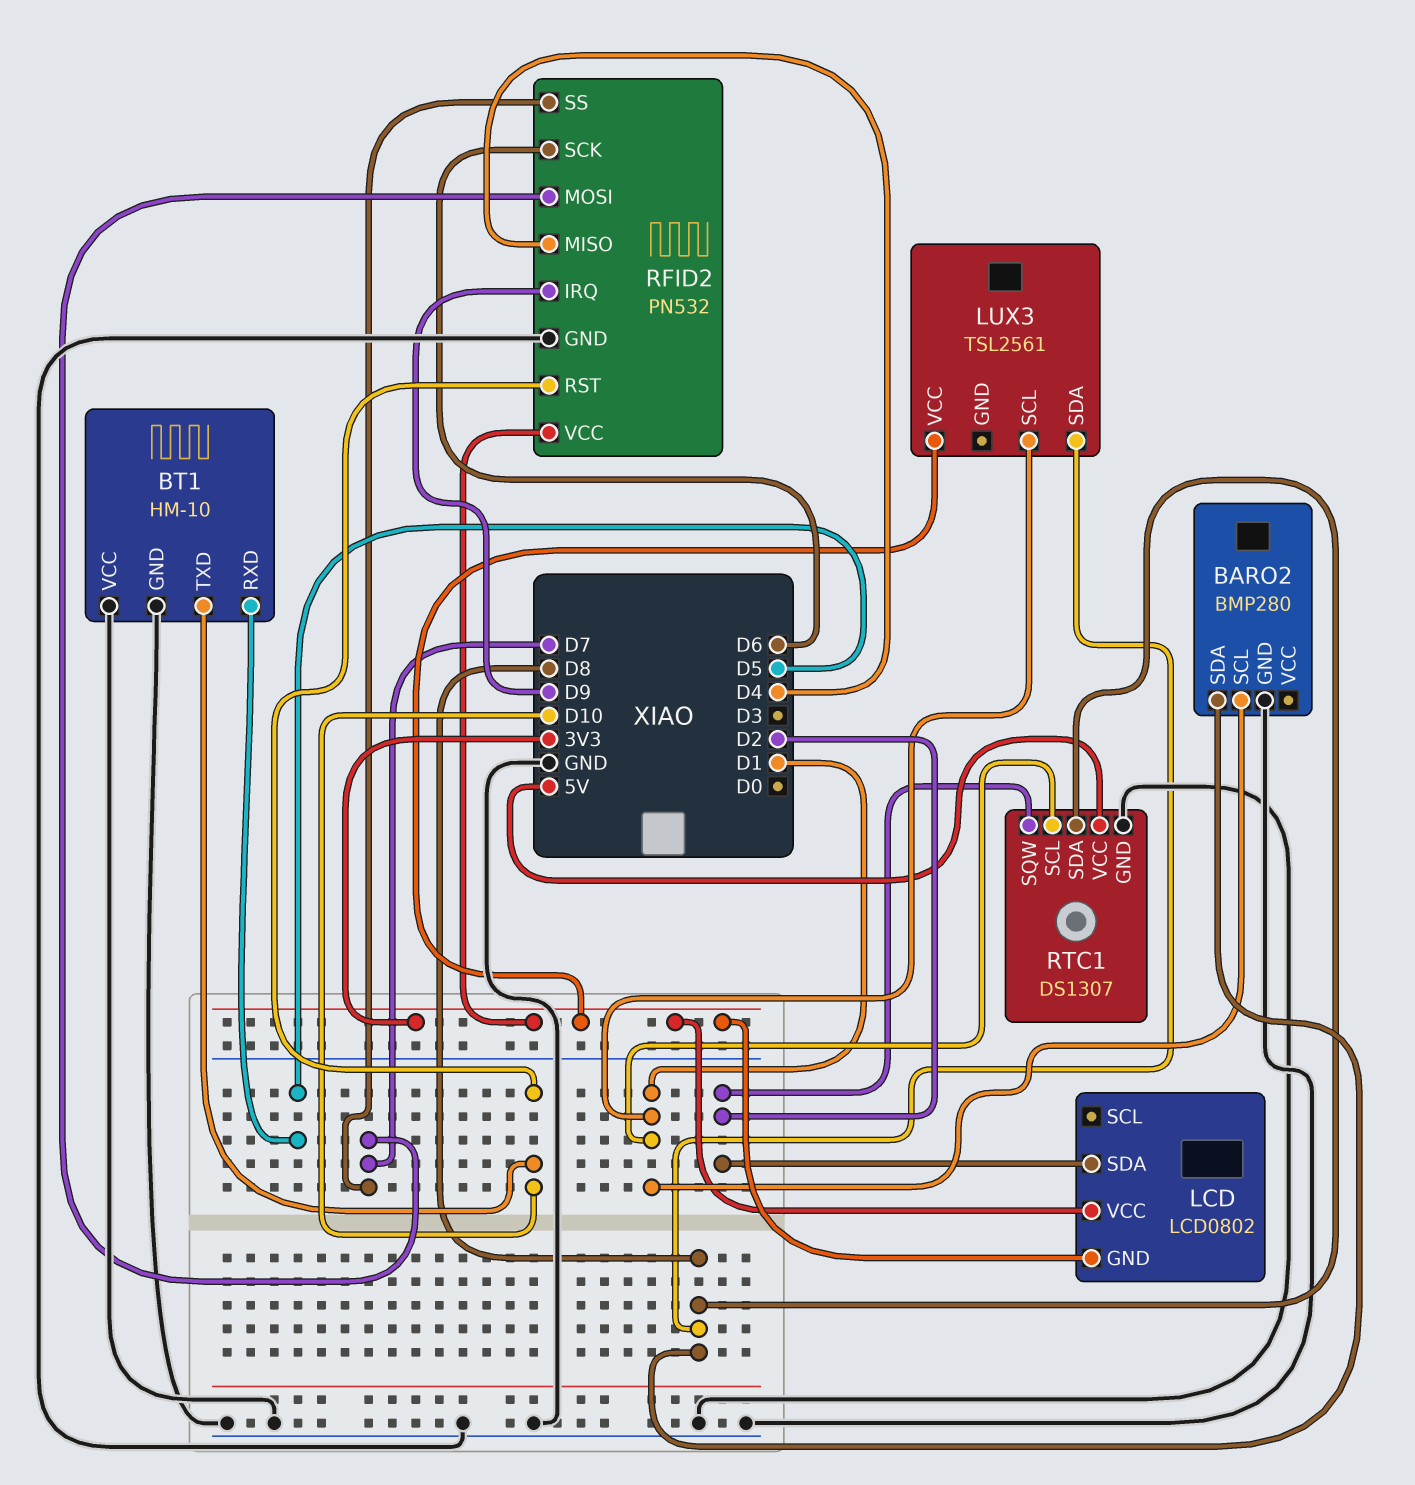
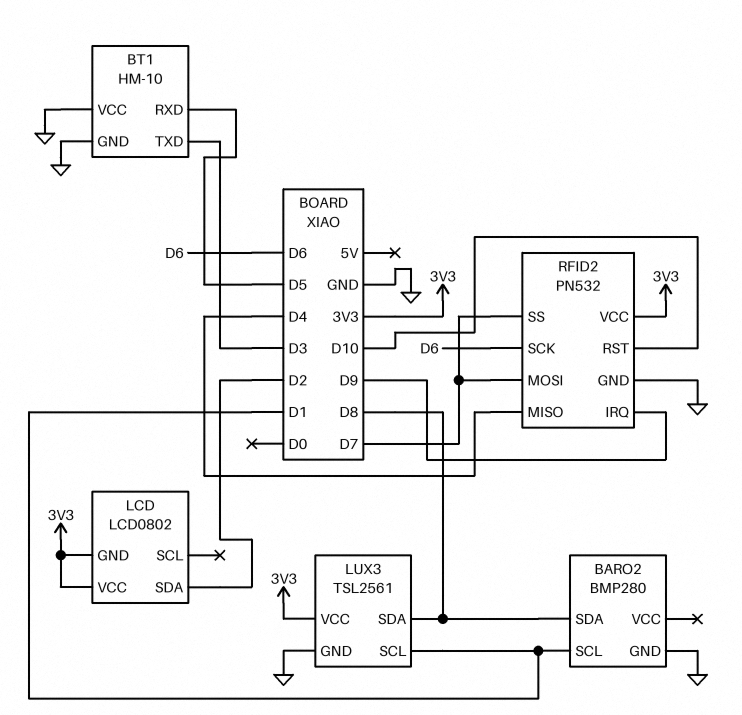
BT1 pin TXD: D10 -> D3
LUX3 pin GND: none -> GND
RTC1: DS1307 -> none
RTC1 pin GND: GND -> none
RTC1 pin SCL: D1 -> none
RTC1 pin SDA: D8 -> none
RTC1 pin SQW: D2 -> none
RTC1 pin VCC: 5V -> none

